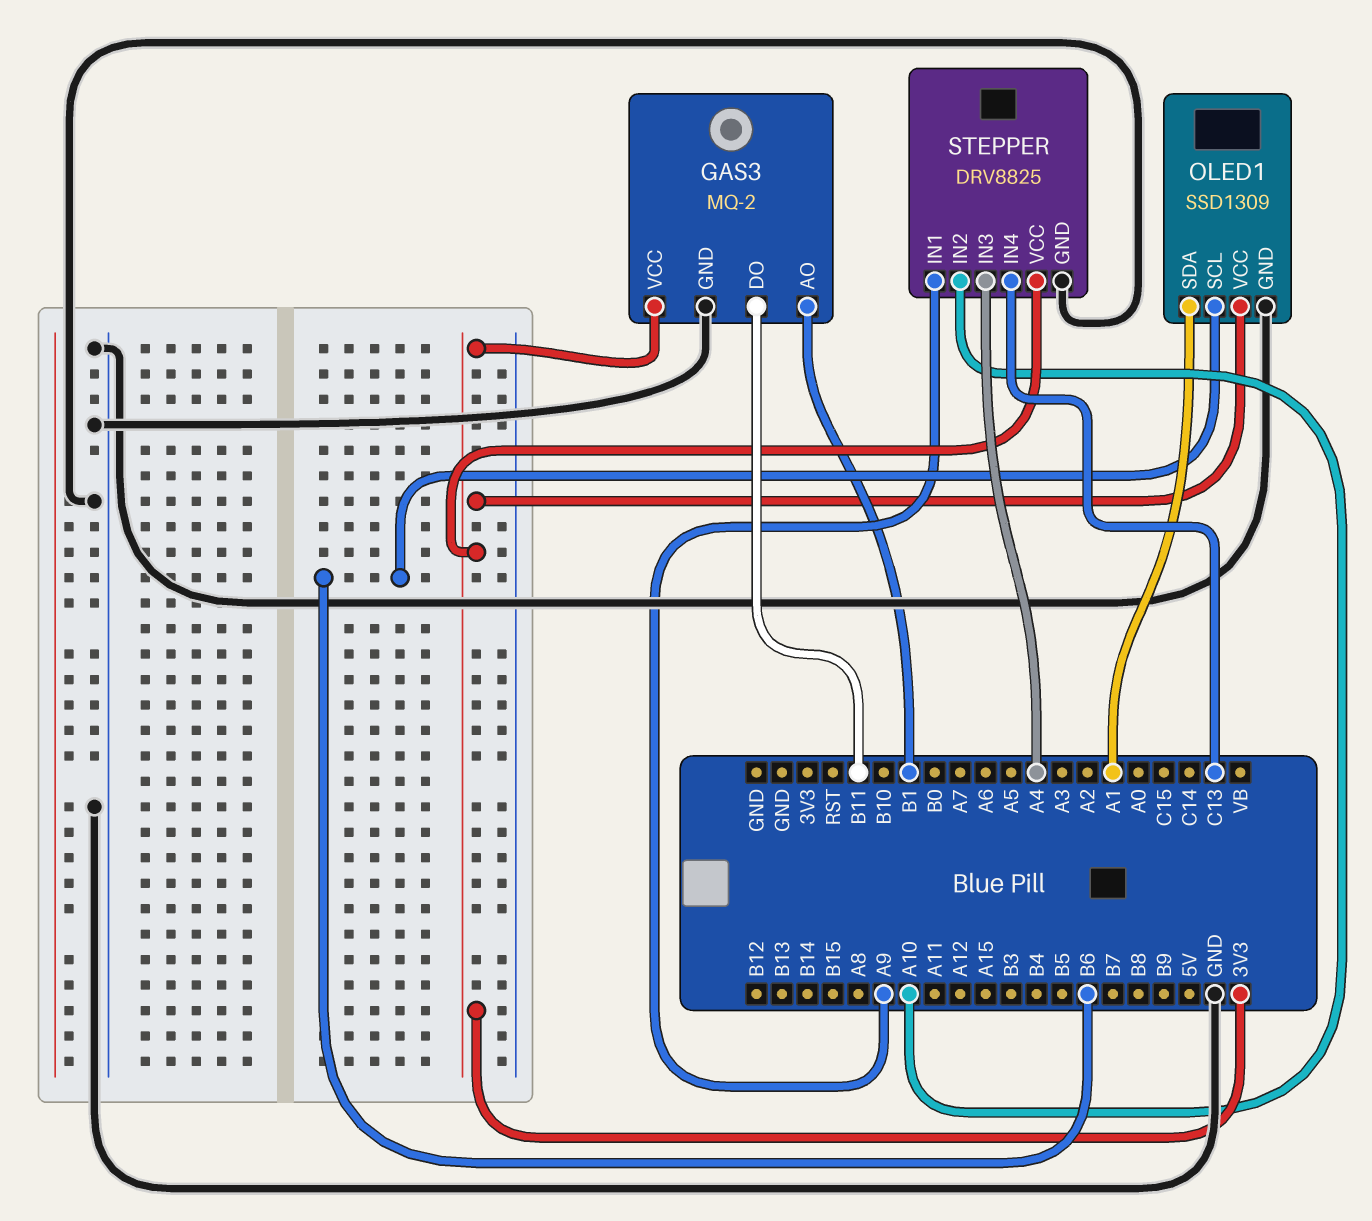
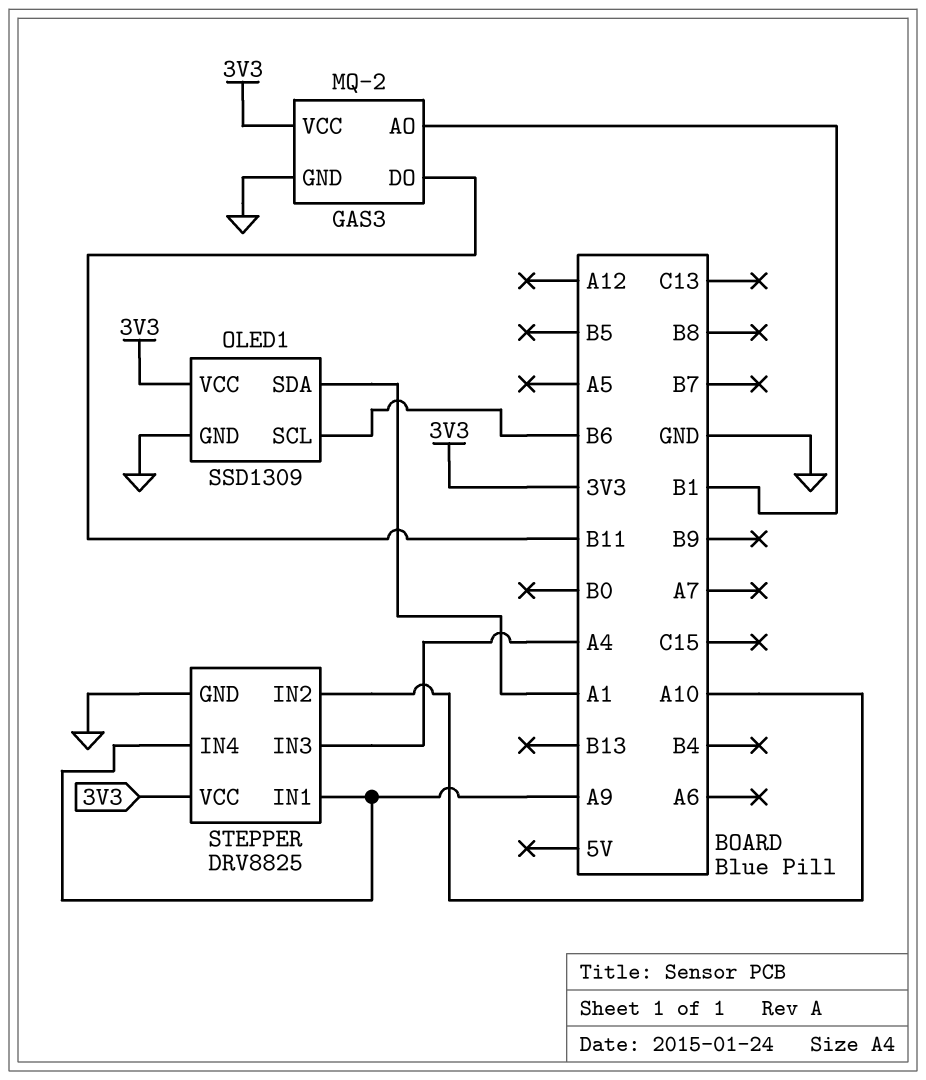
STEPPER pin IN4: C13 -> A9

